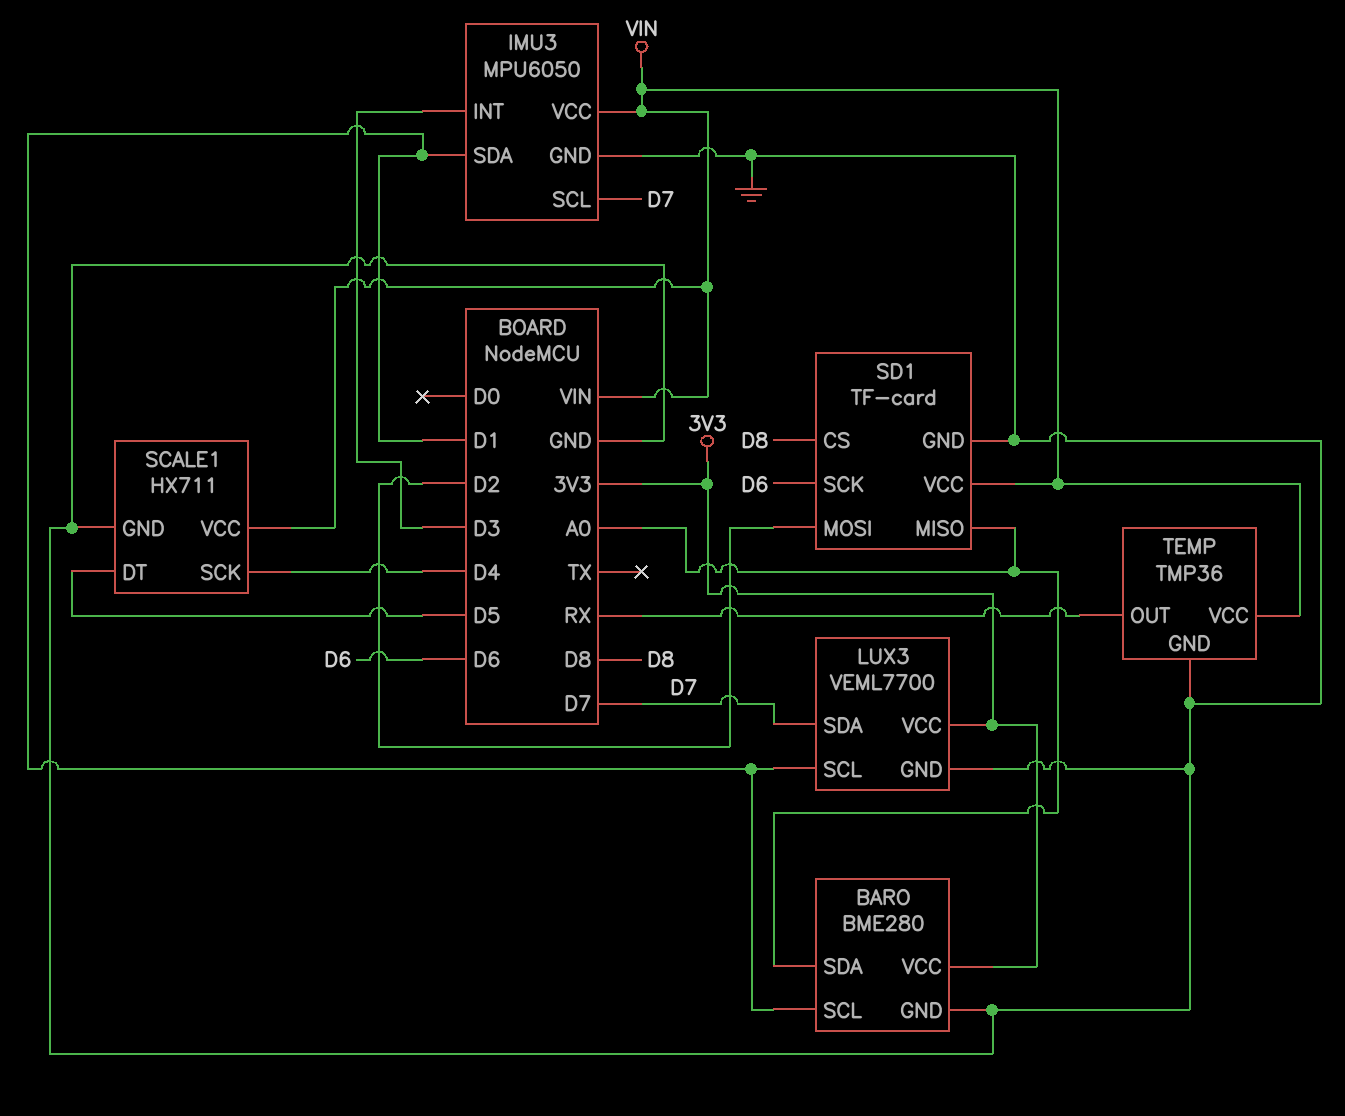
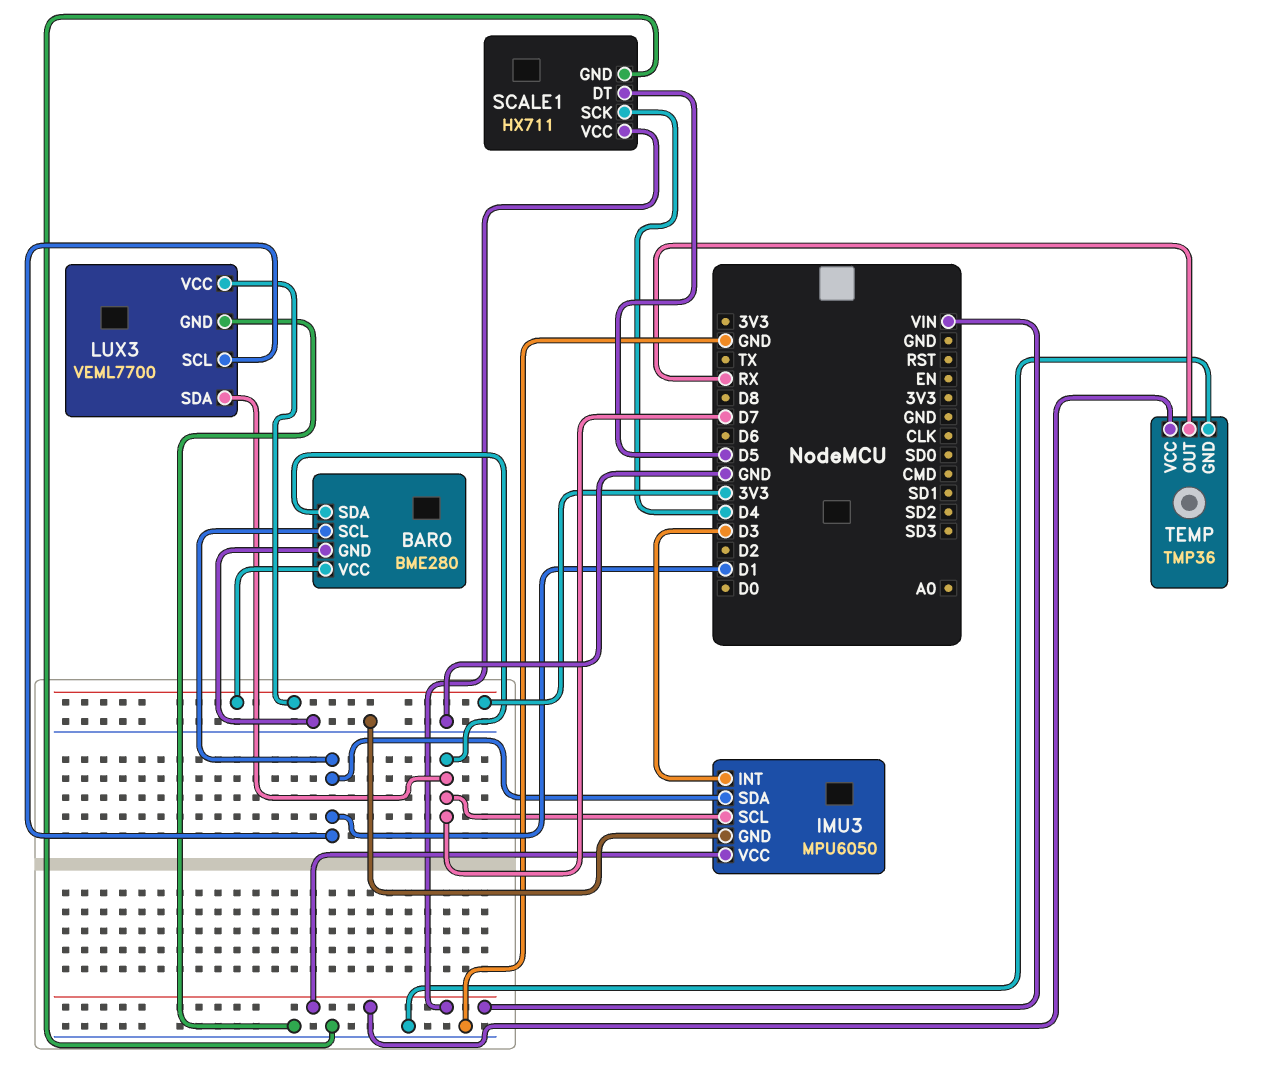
BARO pin SDA: A0 -> D7
SD1: TF-card -> none
SD1 pin CS: D8 -> none
SD1 pin GND: GND -> none
SD1 pin MISO: A0 -> none
SD1 pin MOSI: D2 -> none
SD1 pin SCK: D6 -> none
SD1 pin VCC: VIN -> none

